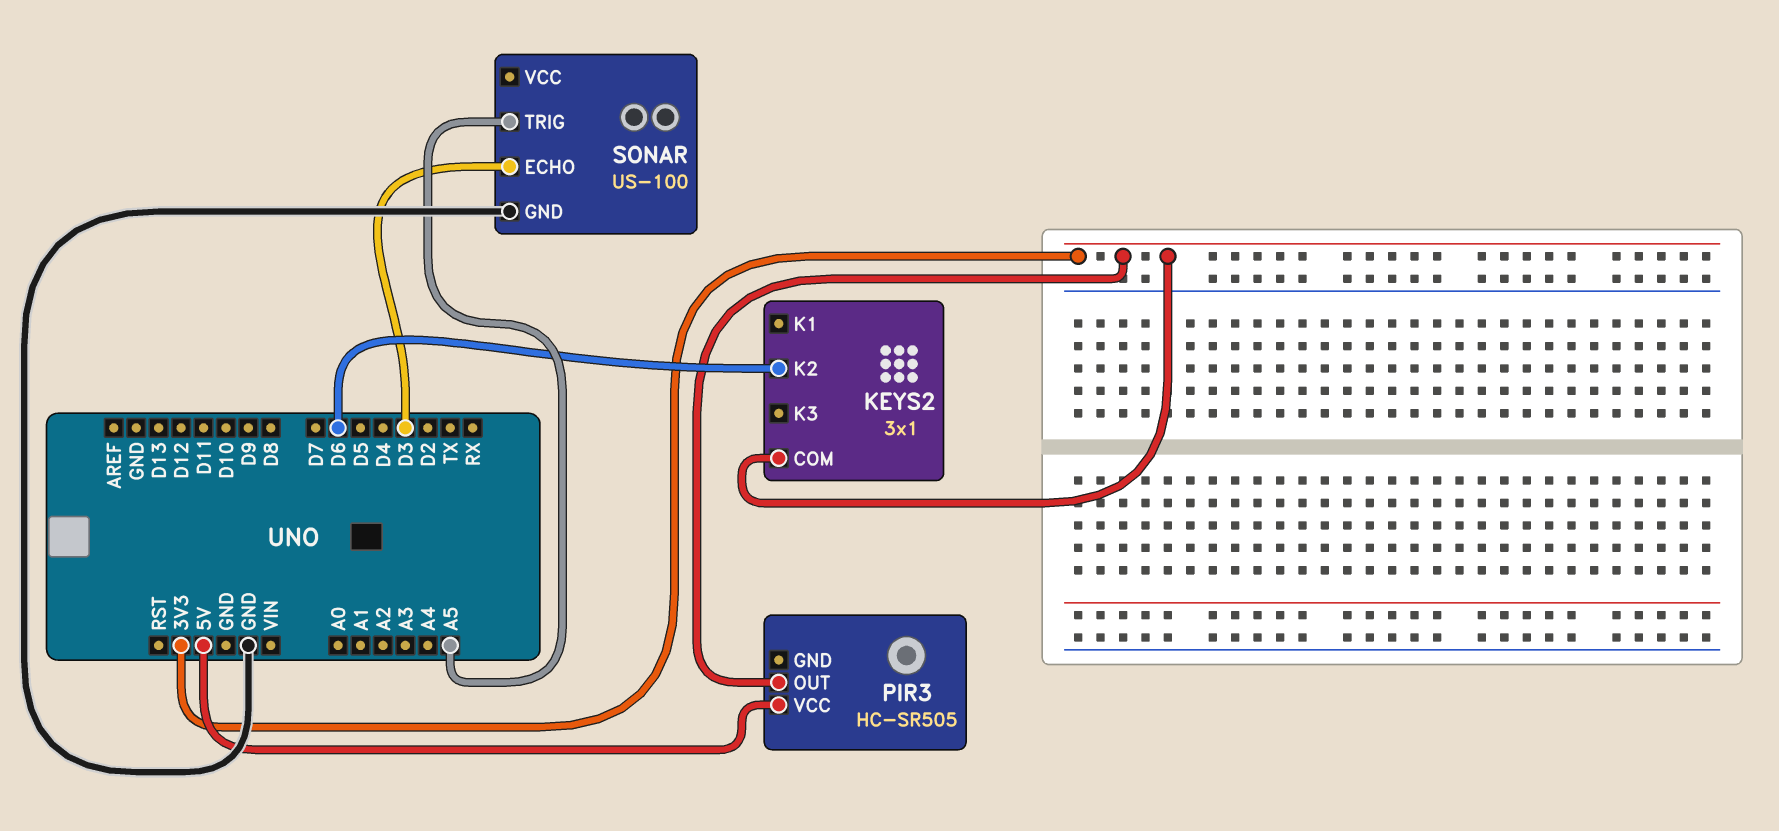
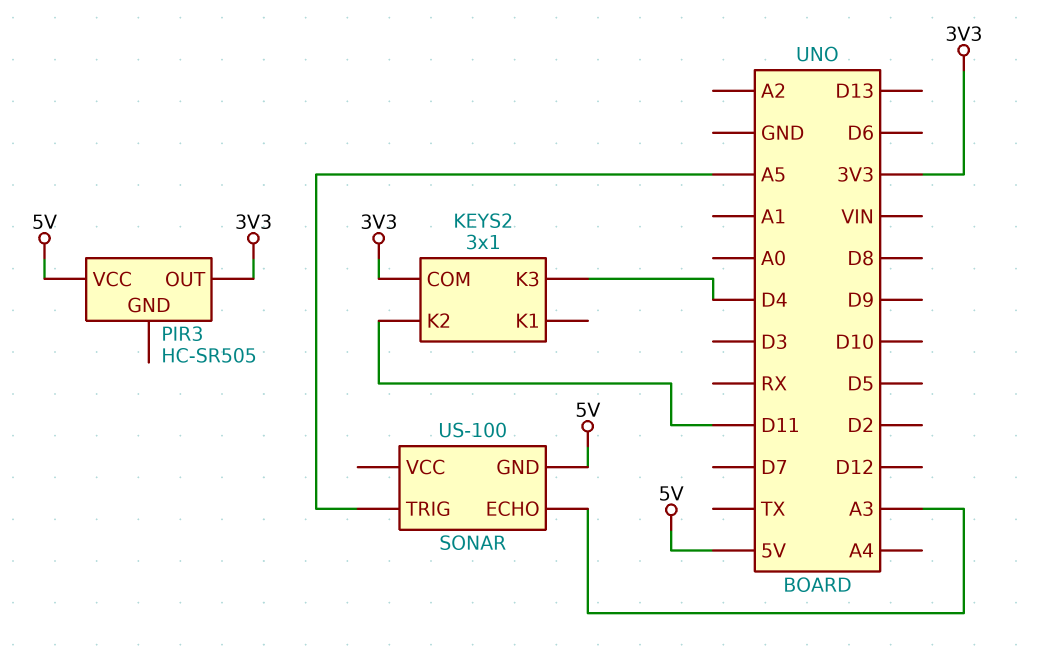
KEYS2 pin K2: D6 -> D11
KEYS2 pin K3: none -> D4
SONAR pin ECHO: D3 -> A3
SONAR pin GND: GND -> 5V

